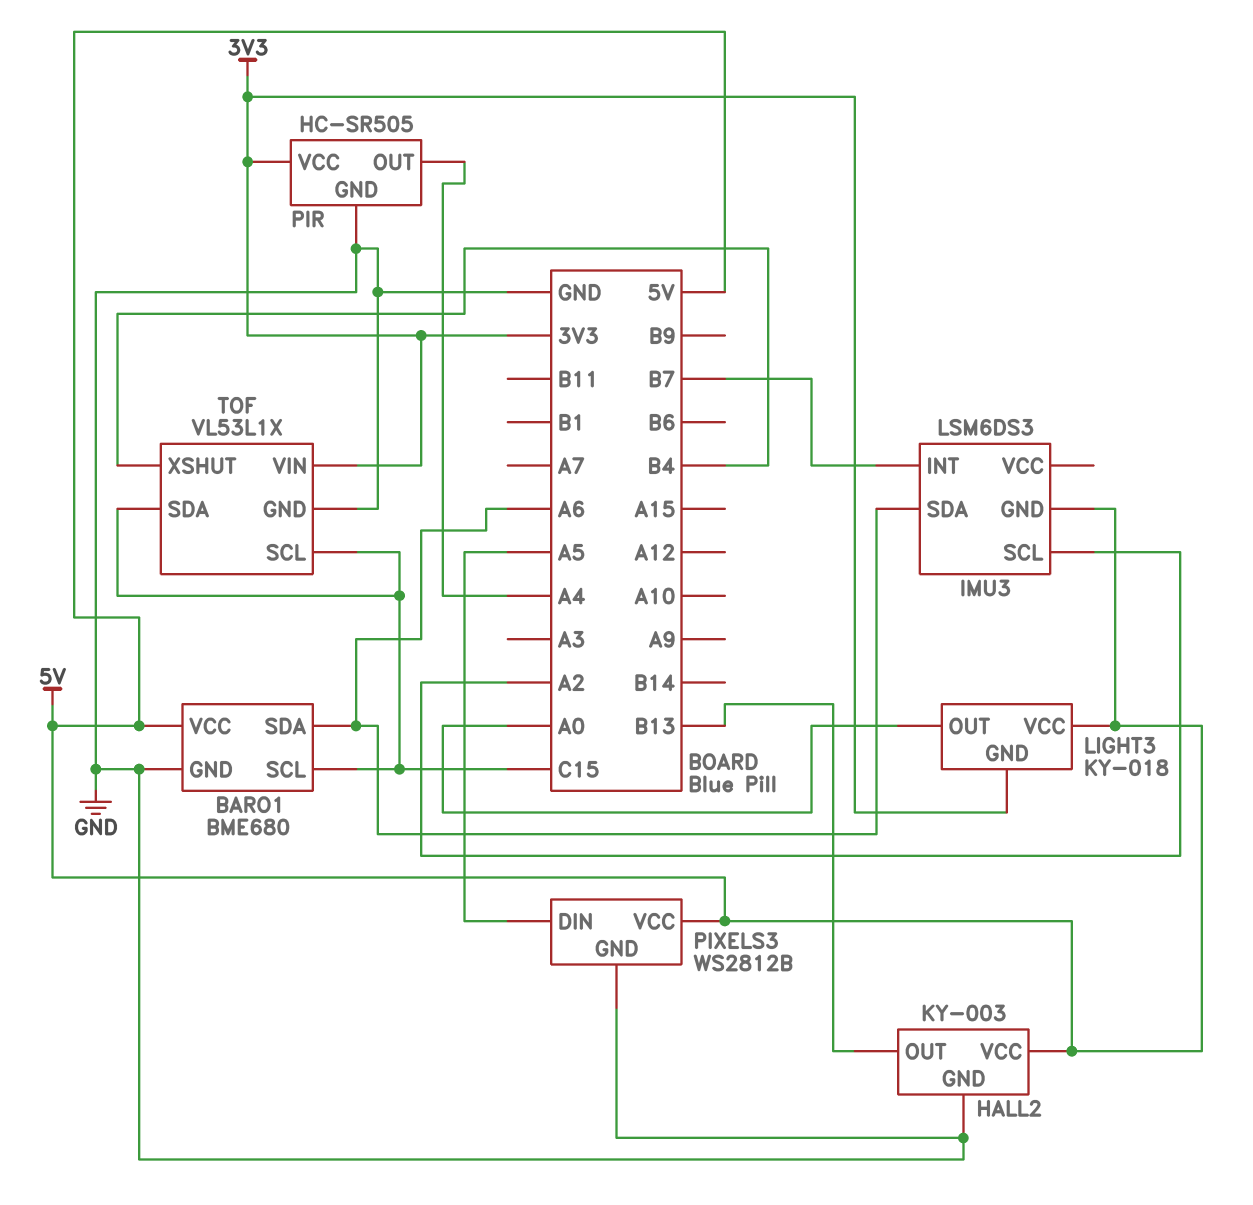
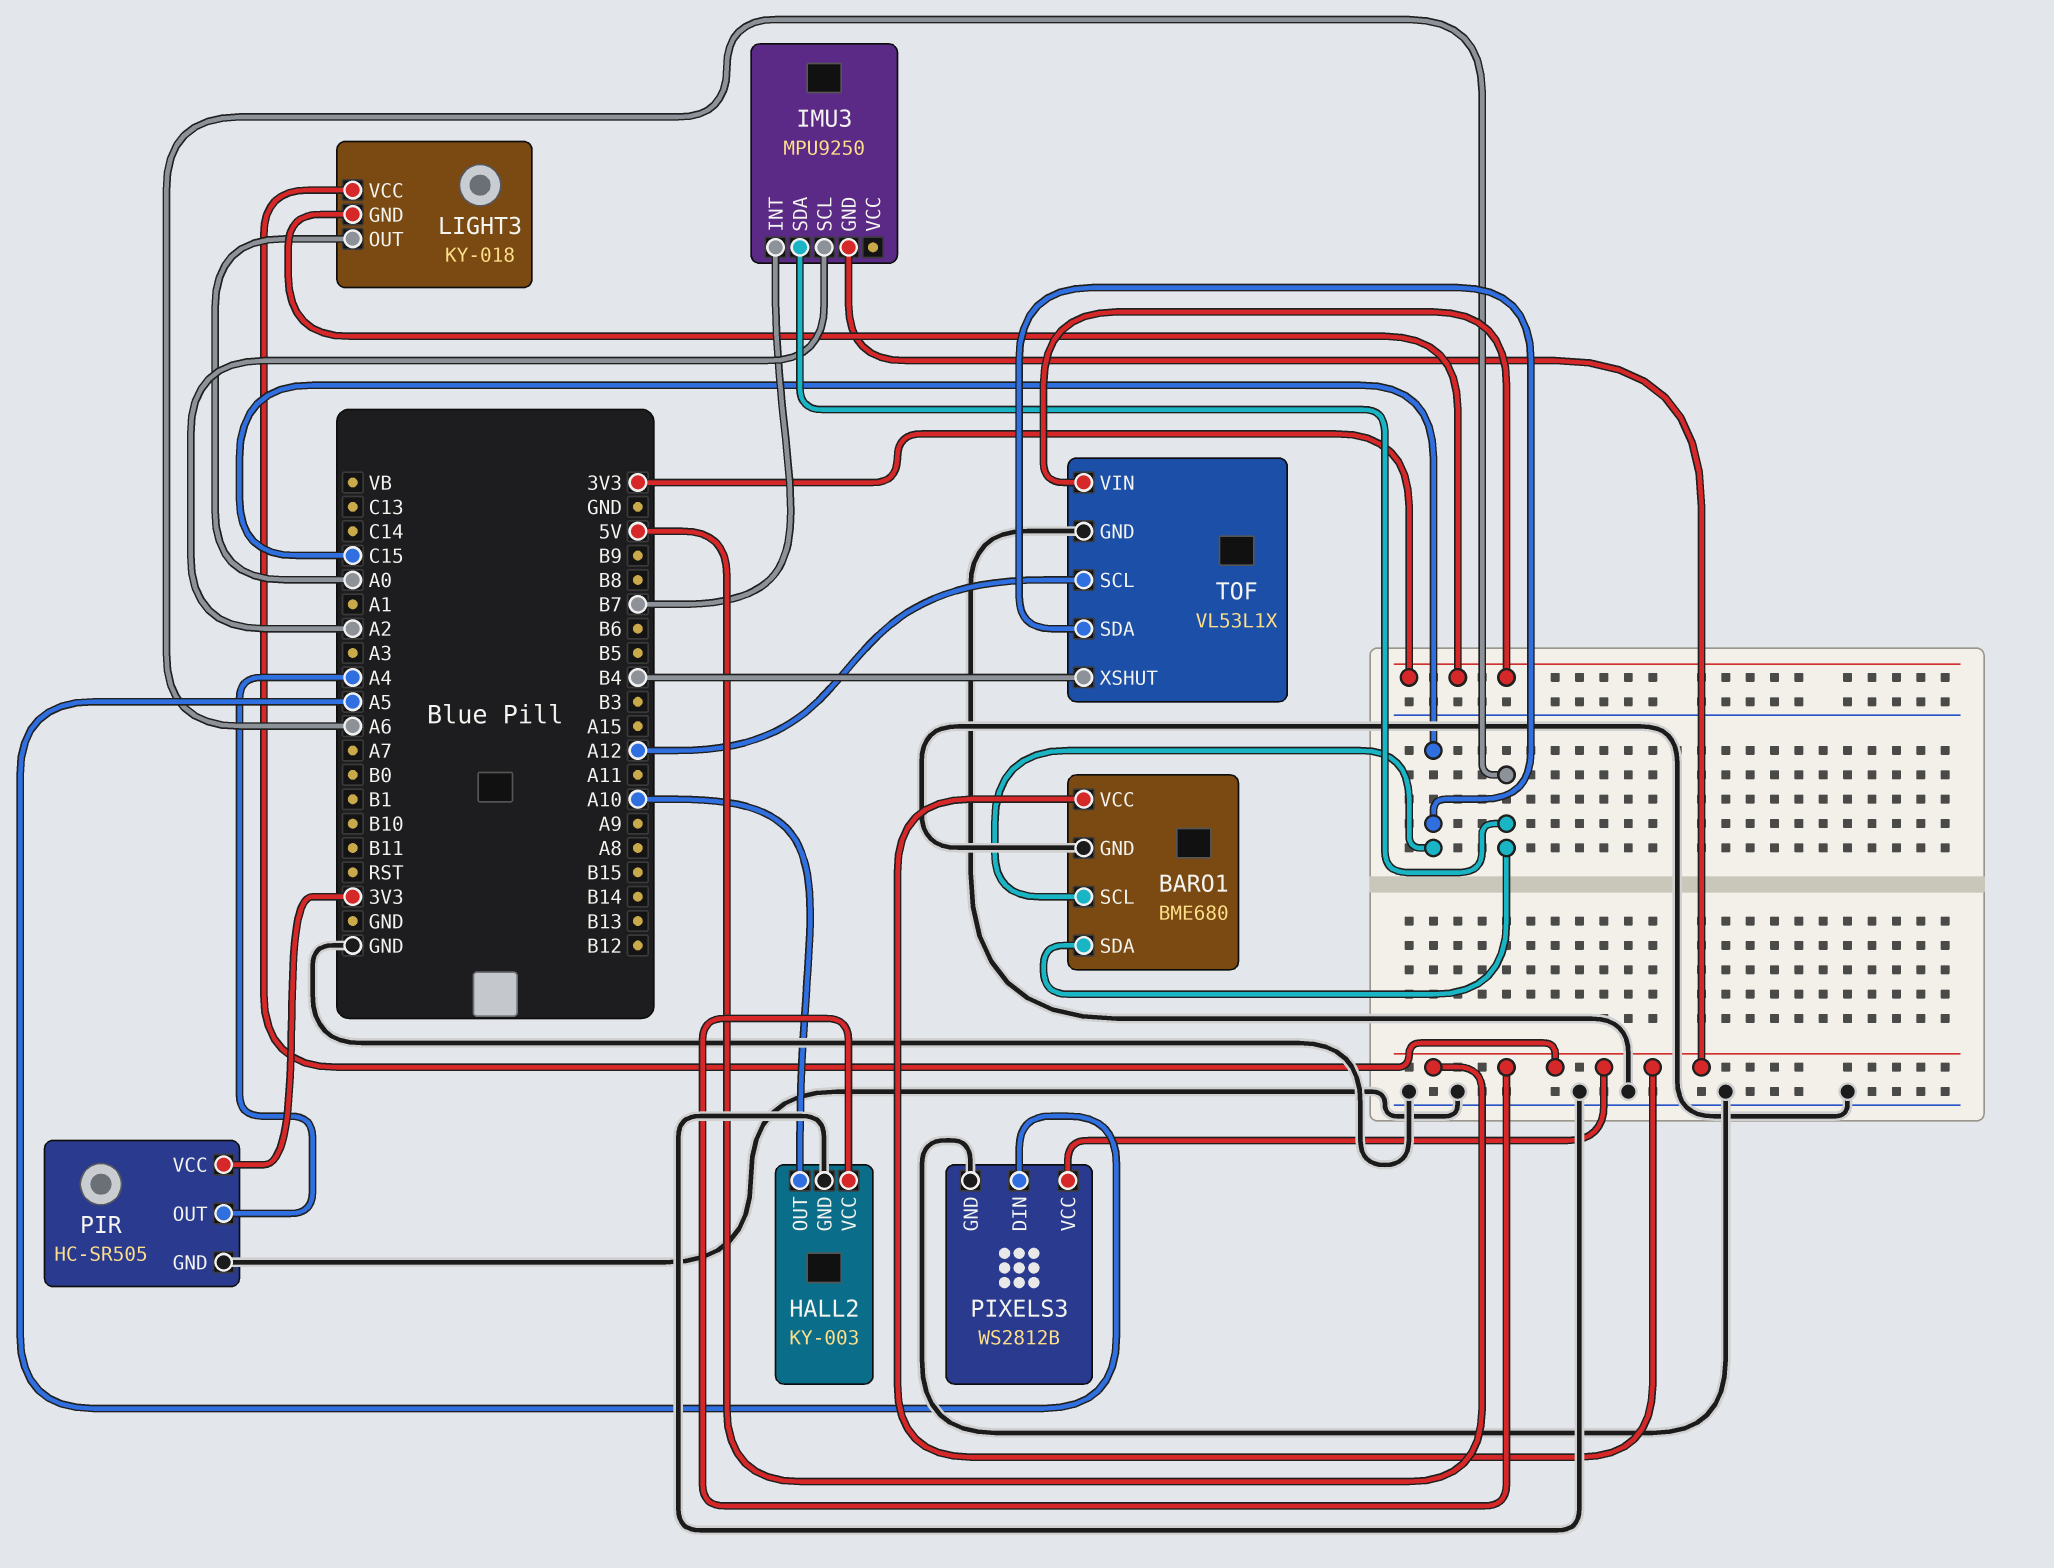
HALL2 pin OUT: B13 -> A10
IMU3: LSM6DS3 -> MPU9250
TOF pin SCL: C15 -> A12

